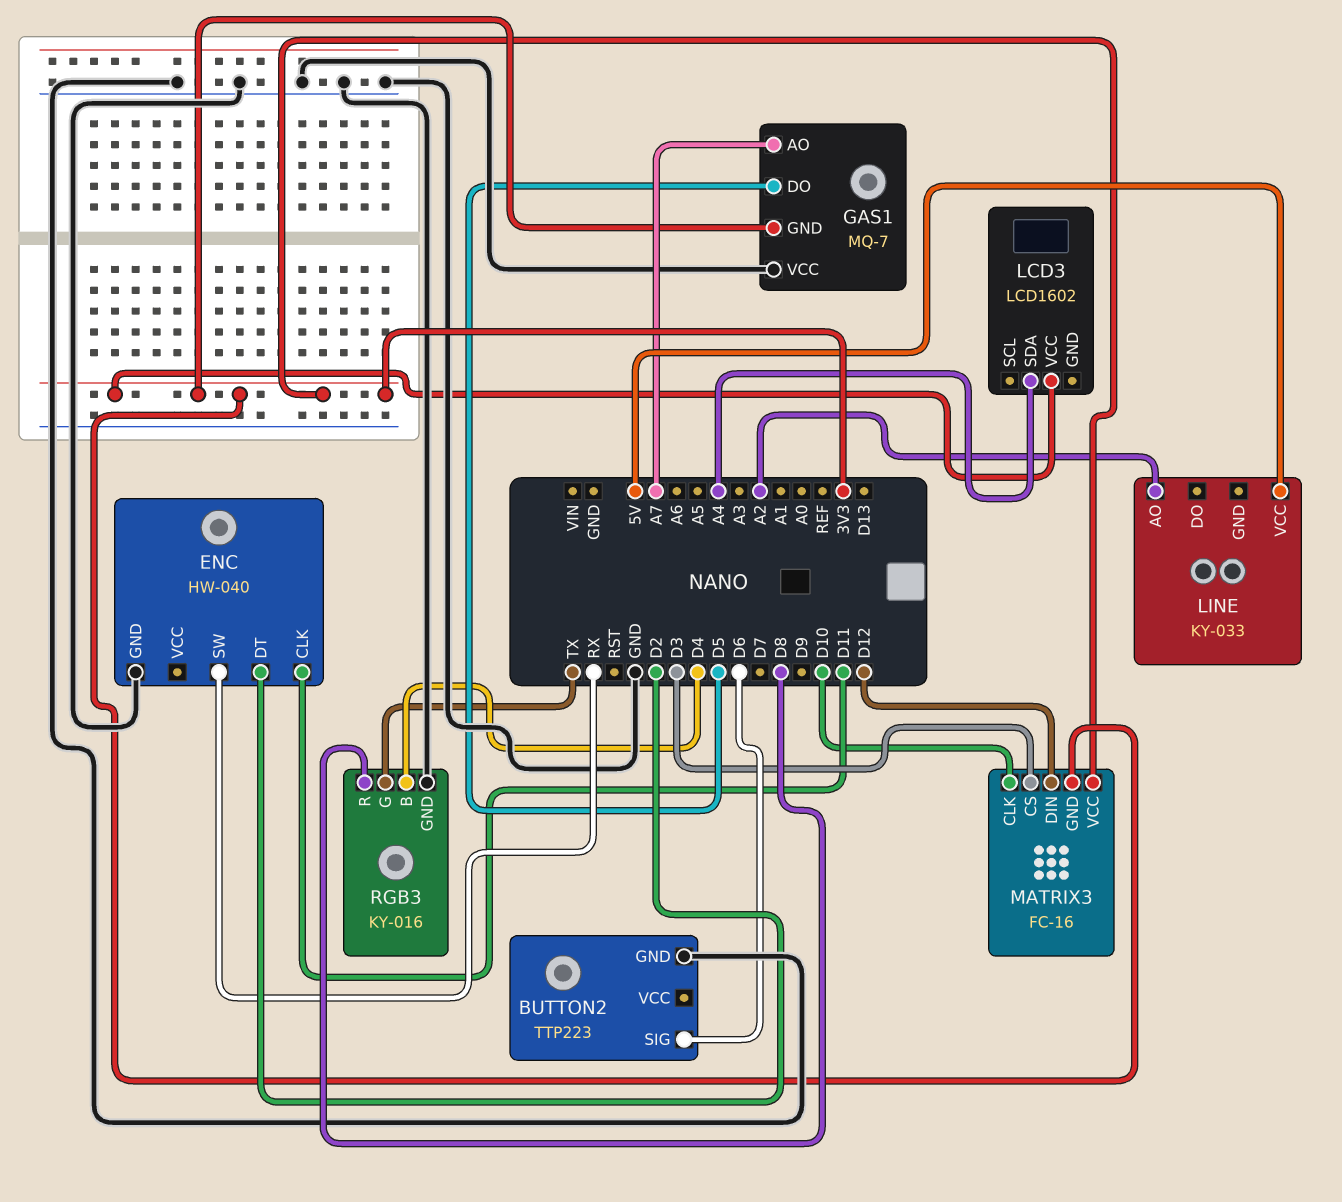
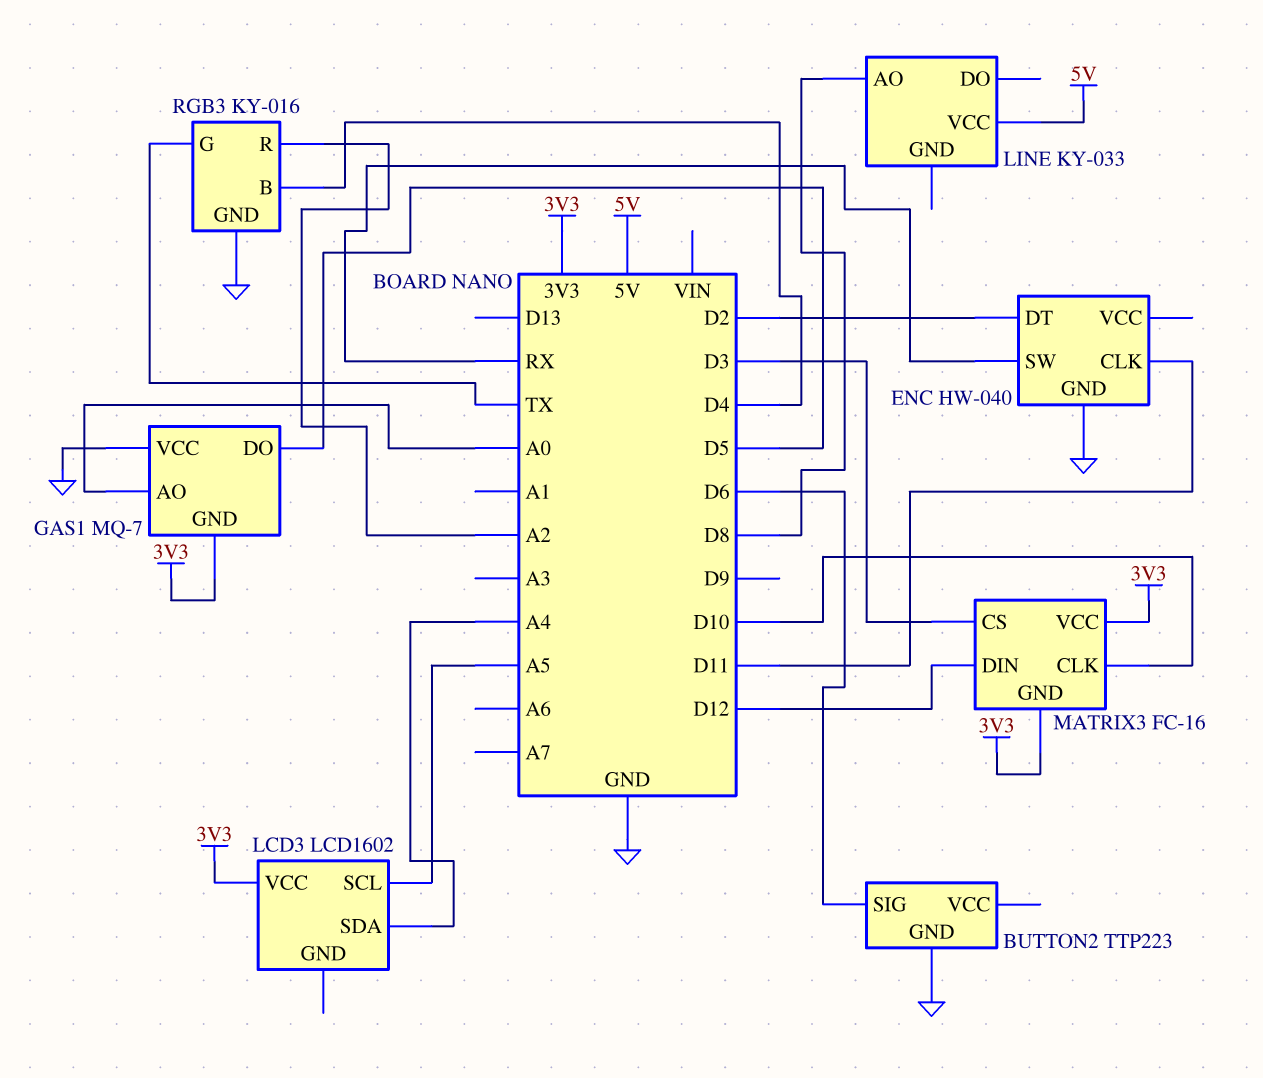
GAS1 pin AO: A7 -> A0
LCD3 pin SCL: none -> A5
LINE pin AO: A2 -> D8
RGB3 pin R: D8 -> A2

